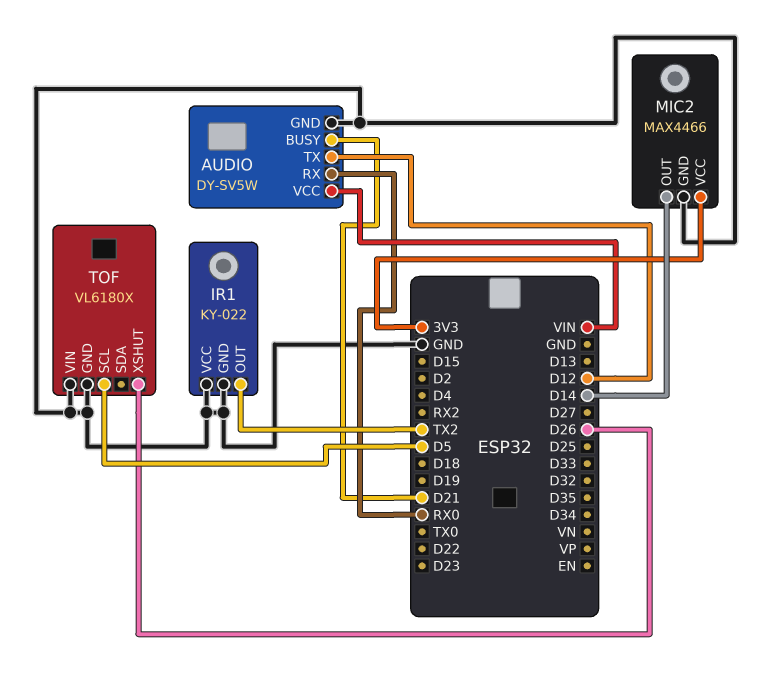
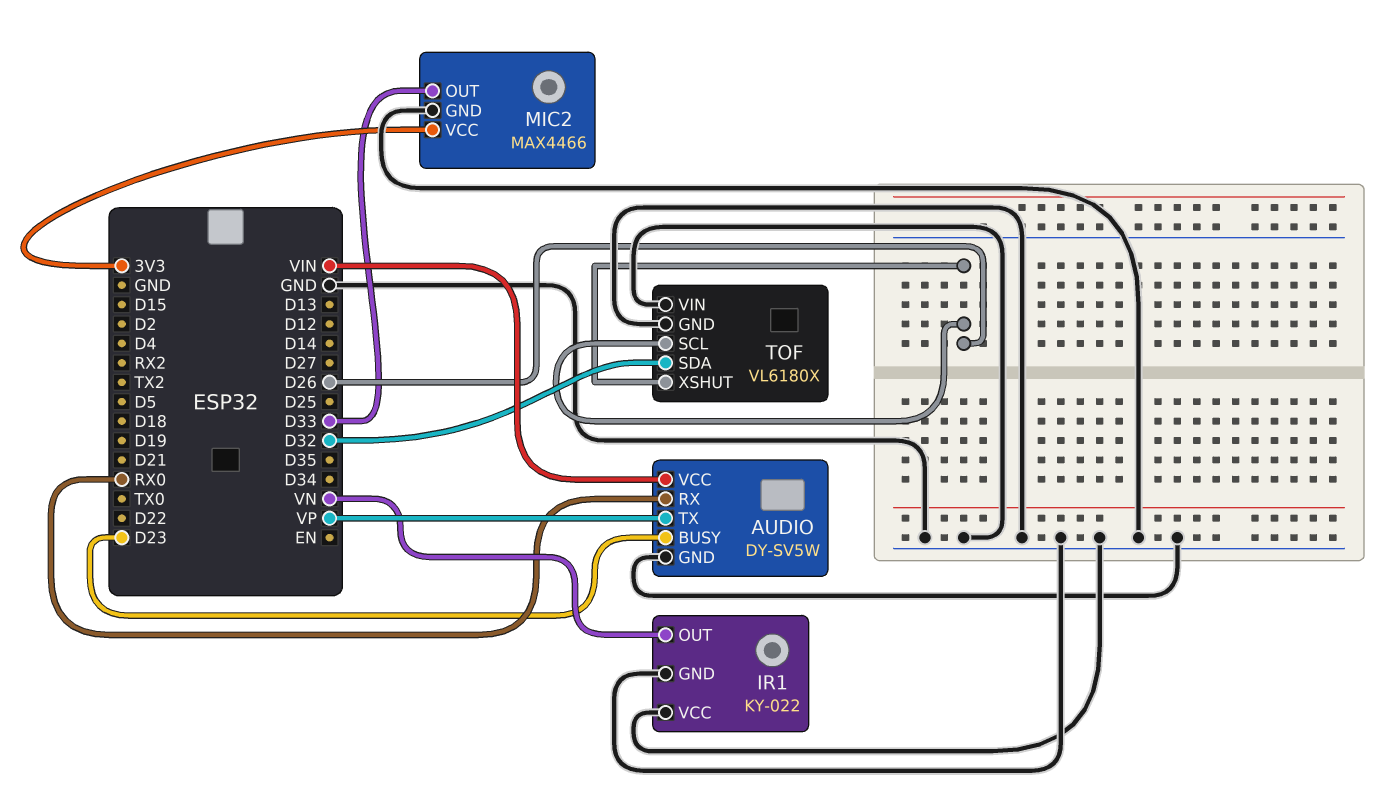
AUDIO pin BUSY: D21 -> D23
AUDIO pin TX: D12 -> VP
IR1 pin OUT: TX2 -> VN
MIC2 pin OUT: D14 -> D33
TOF pin SCL: D5 -> D26
TOF pin SDA: none -> D32

